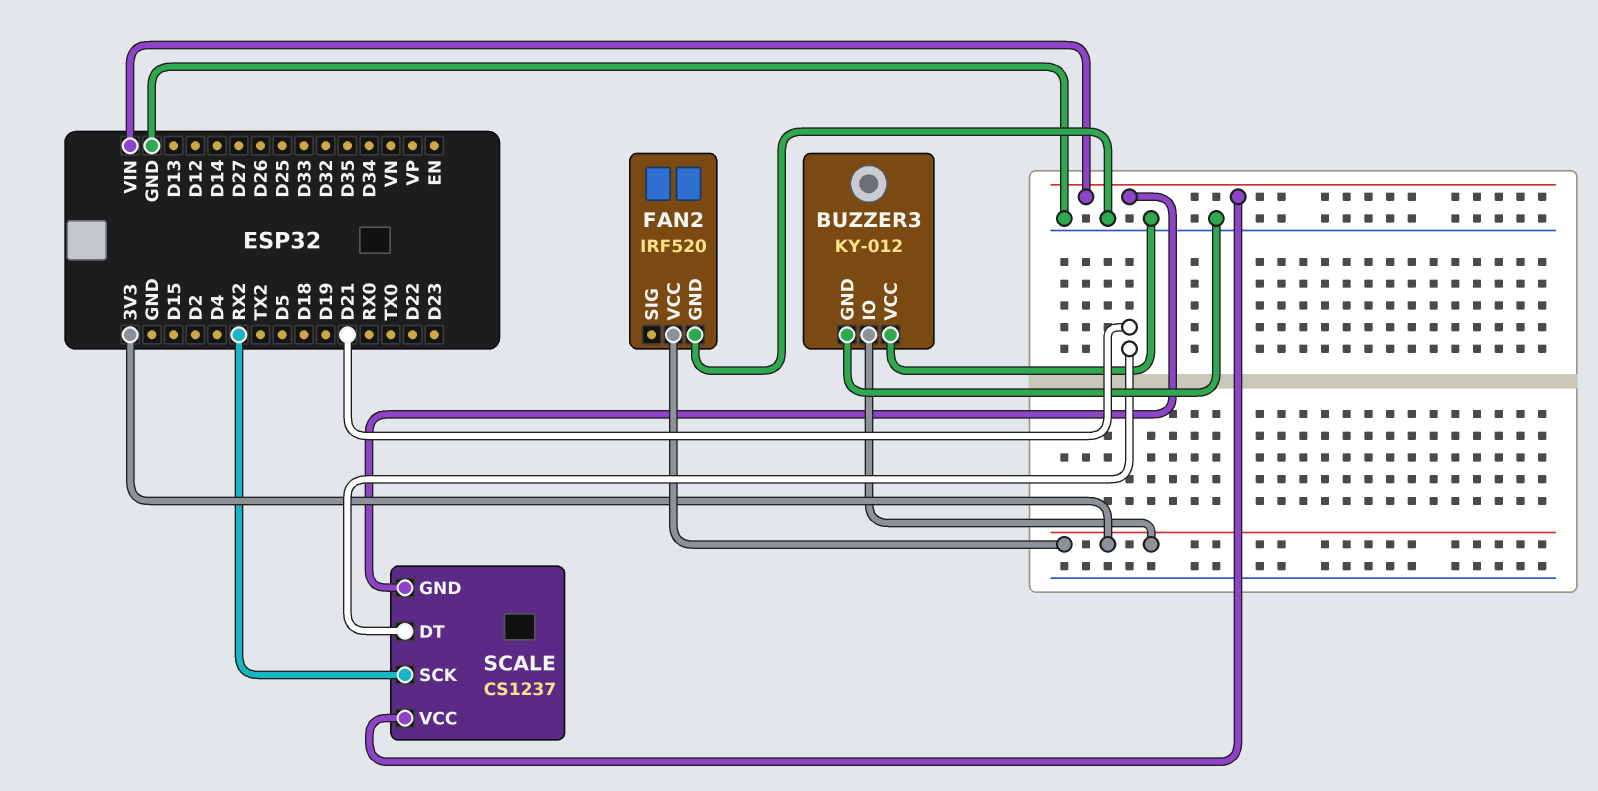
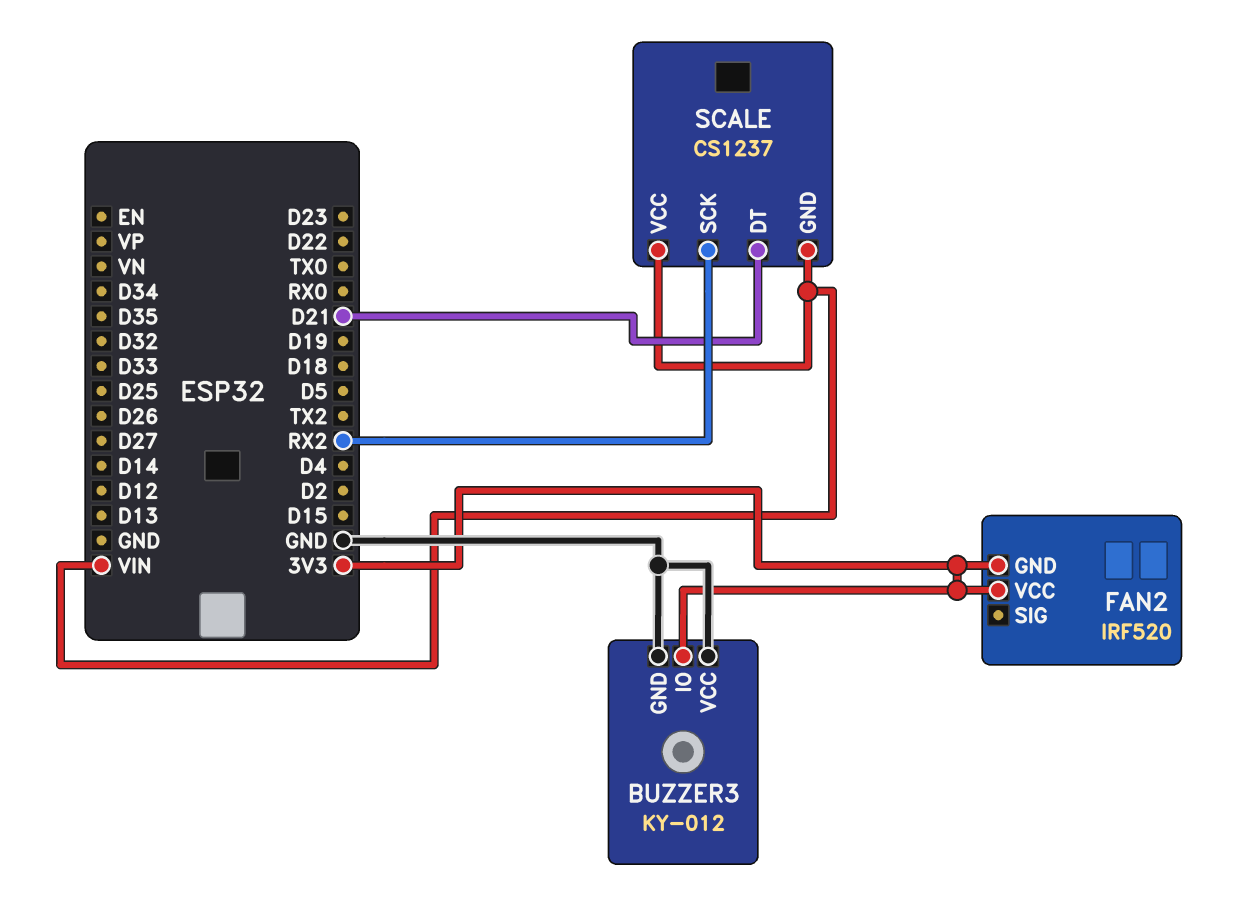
FAN2 pin GND: GND -> 3V3

